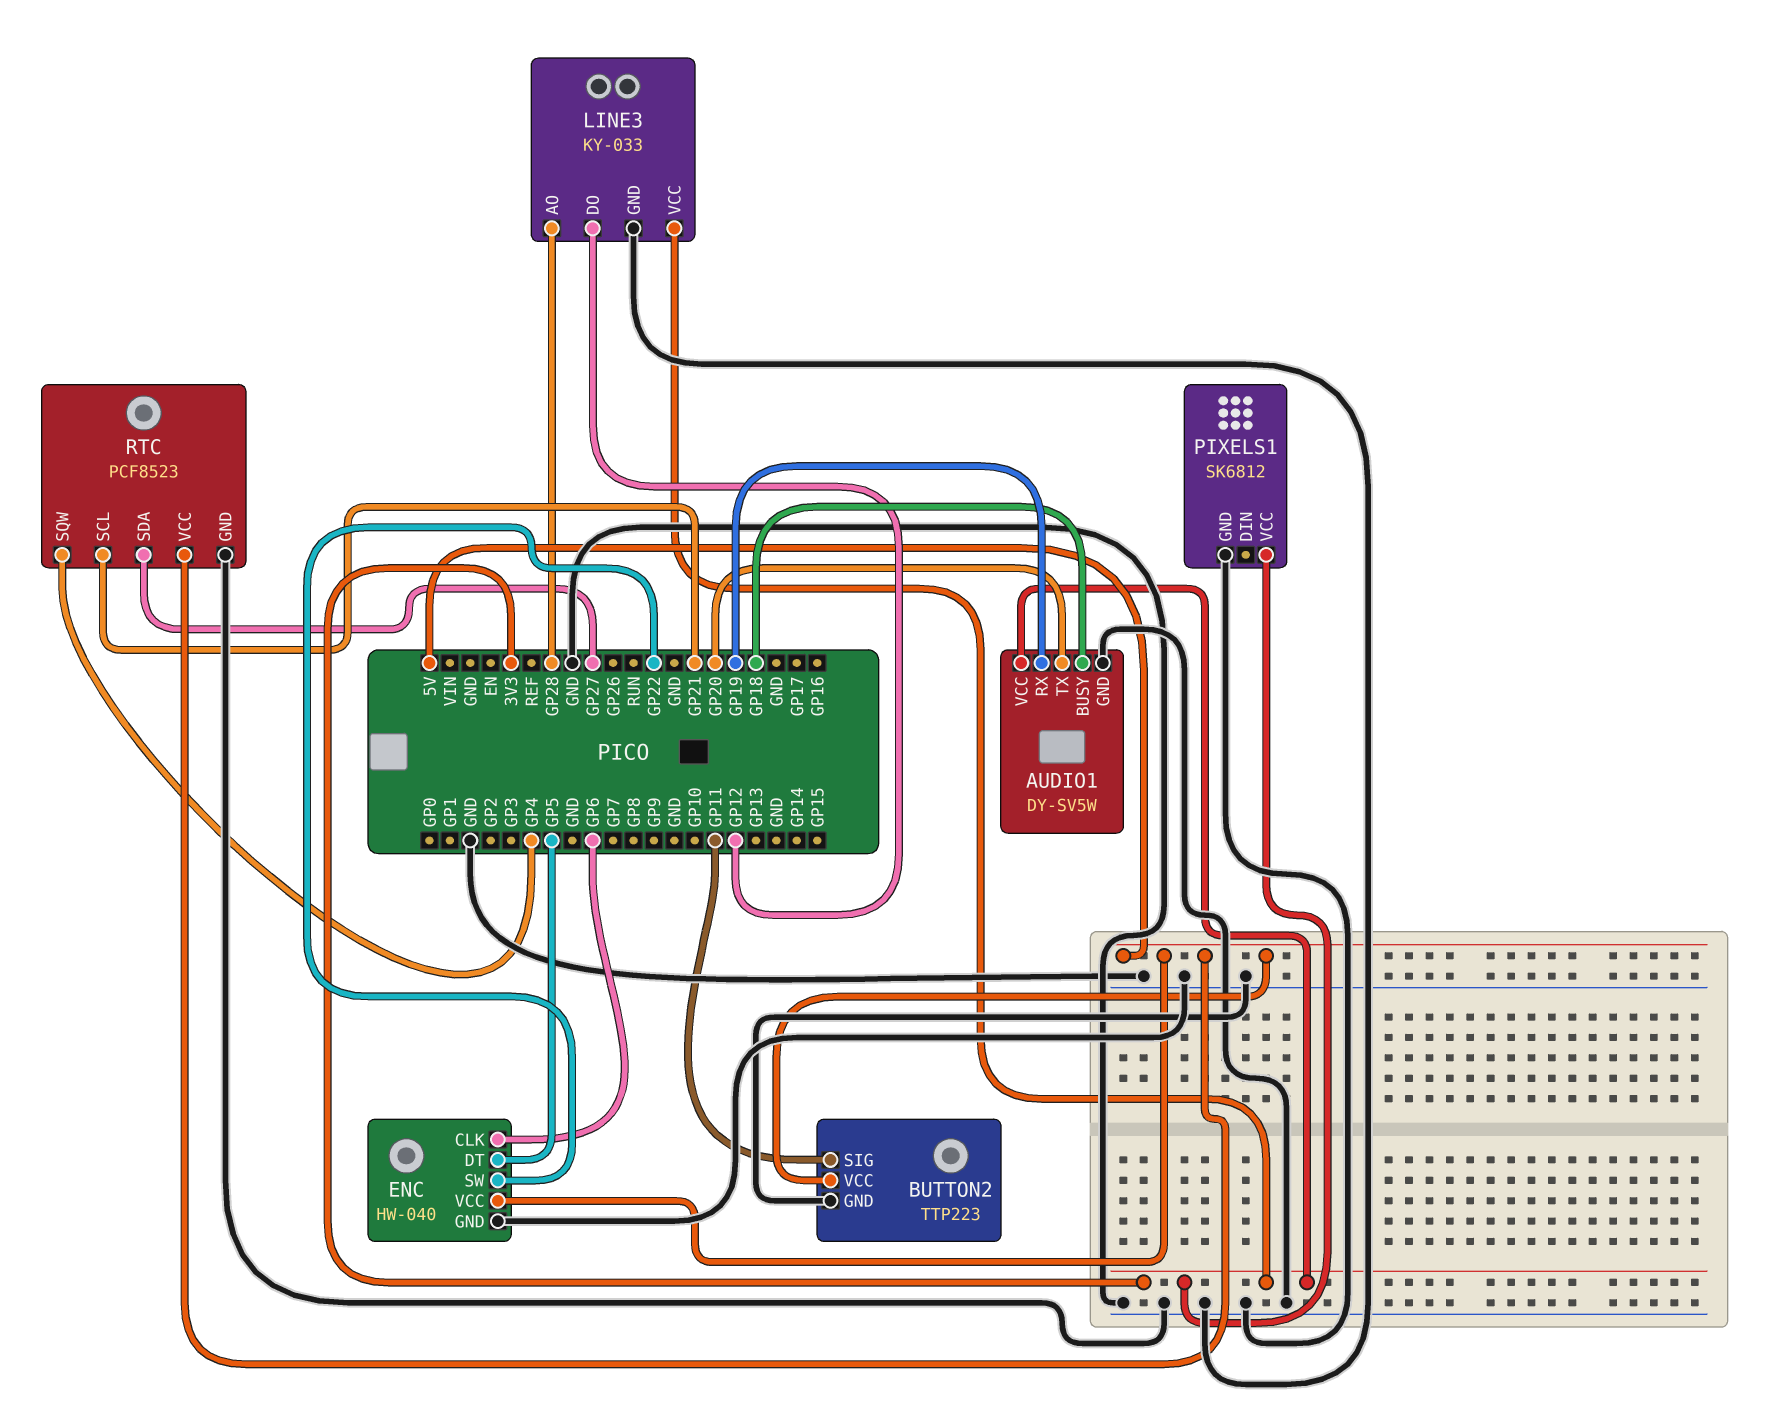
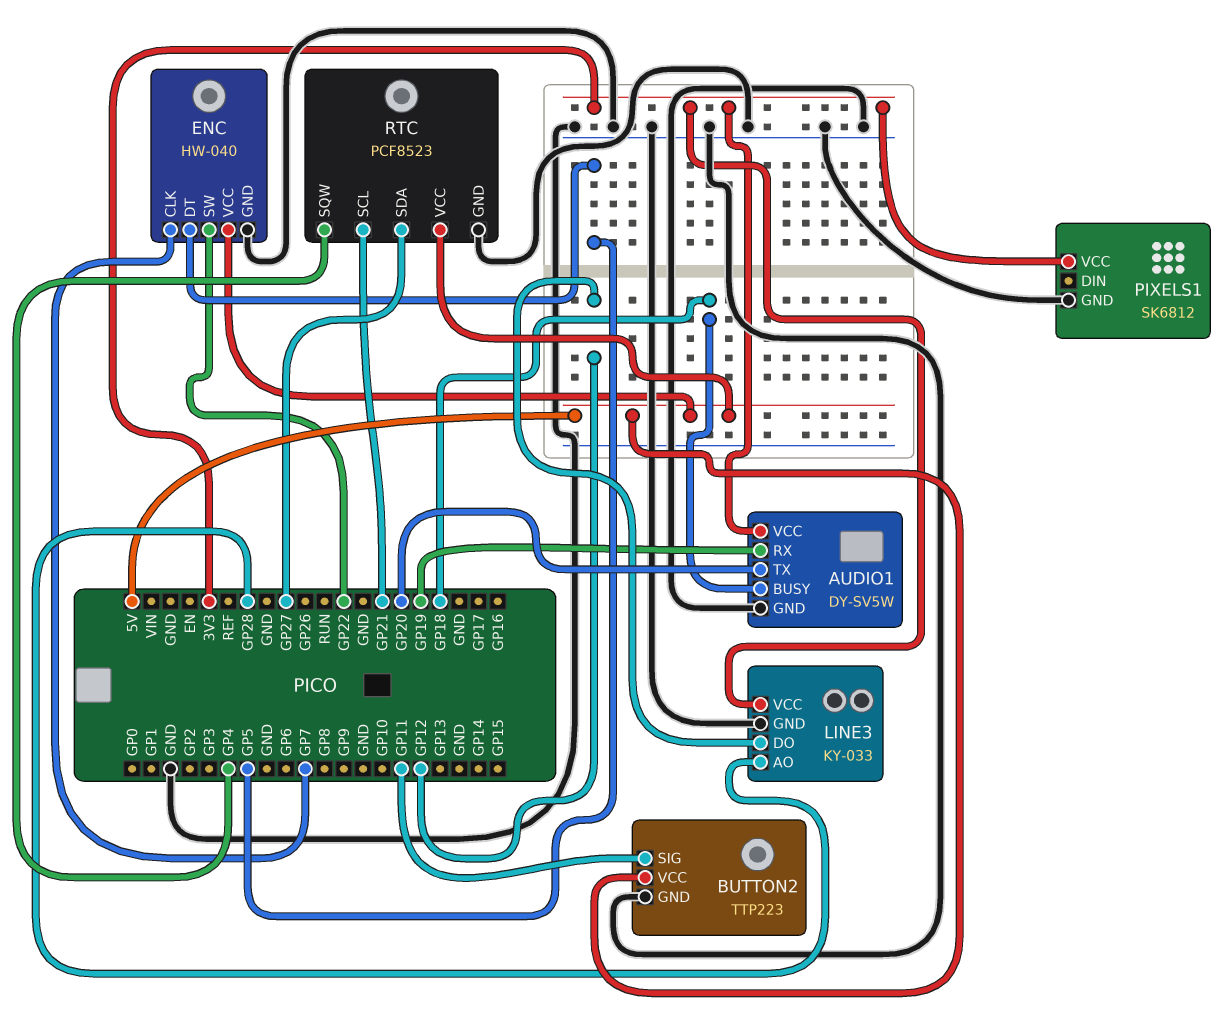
ENC pin CLK: GP6 -> GP7

